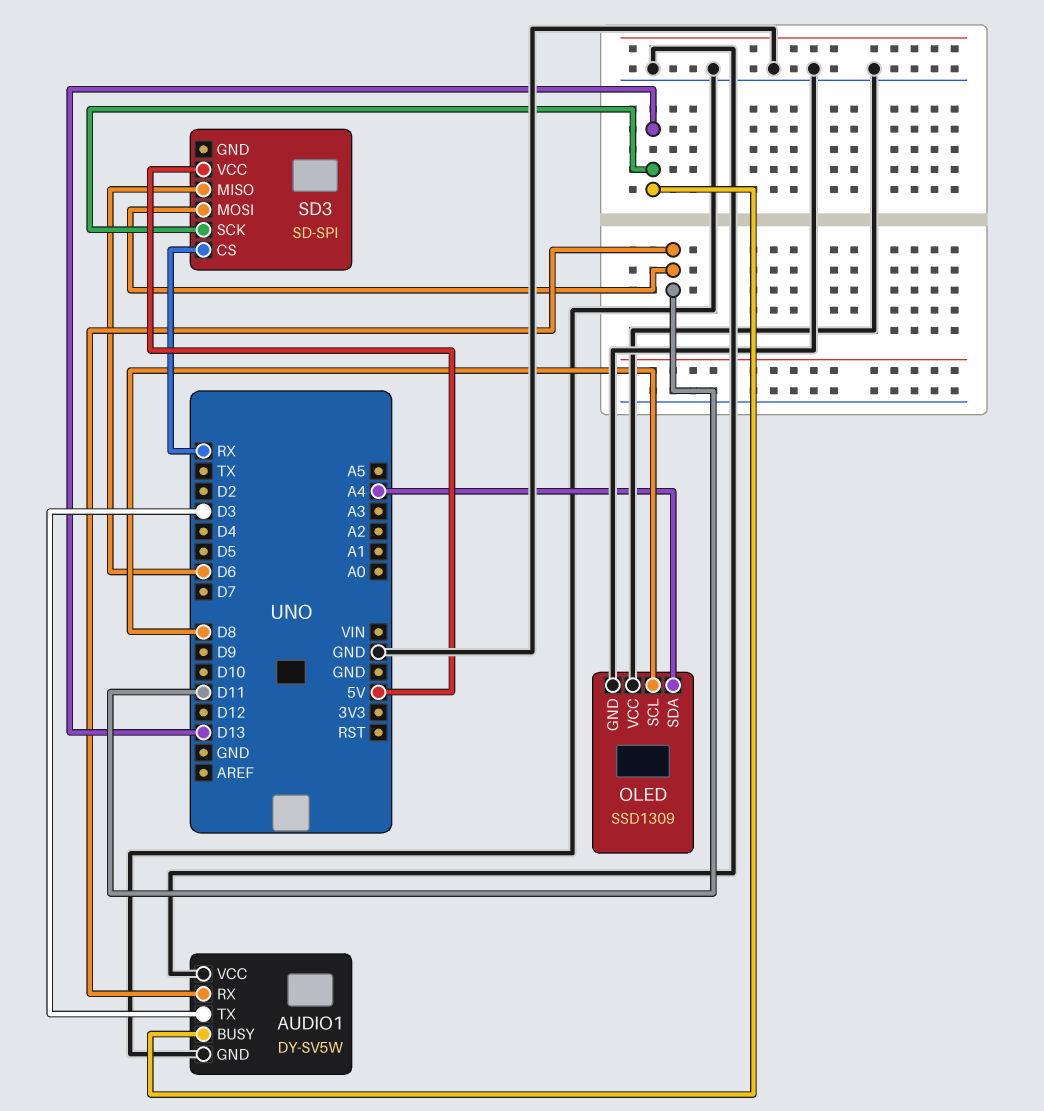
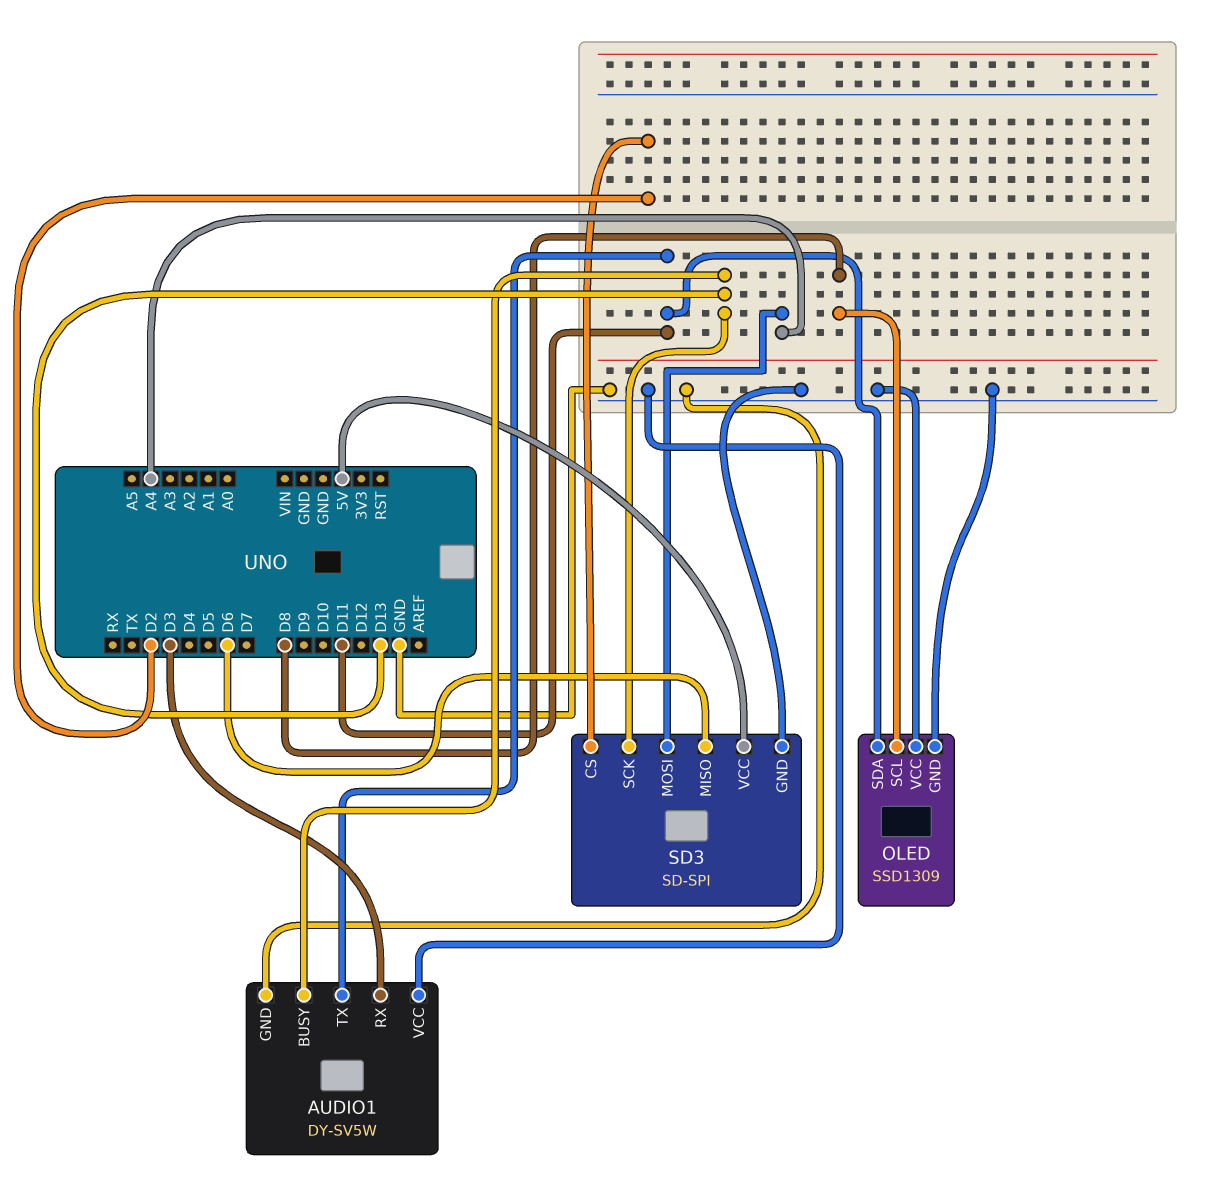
AUDIO1 pin RX: D11 -> D3
AUDIO1 pin TX: D3 -> D11
OLED pin SDA: A4 -> D11
SD3 pin CS: RX -> D2
SD3 pin GND: none -> GND
SD3 pin MOSI: D11 -> A4

